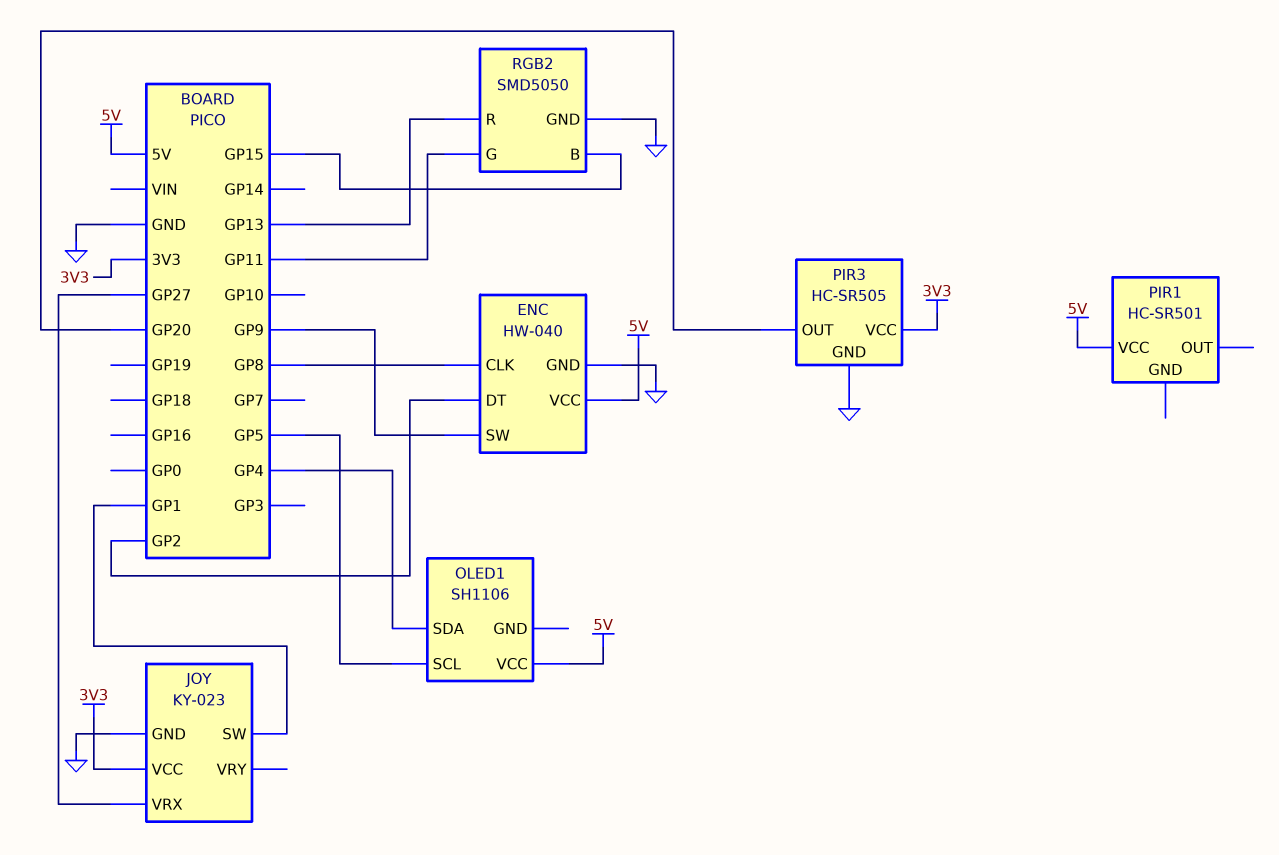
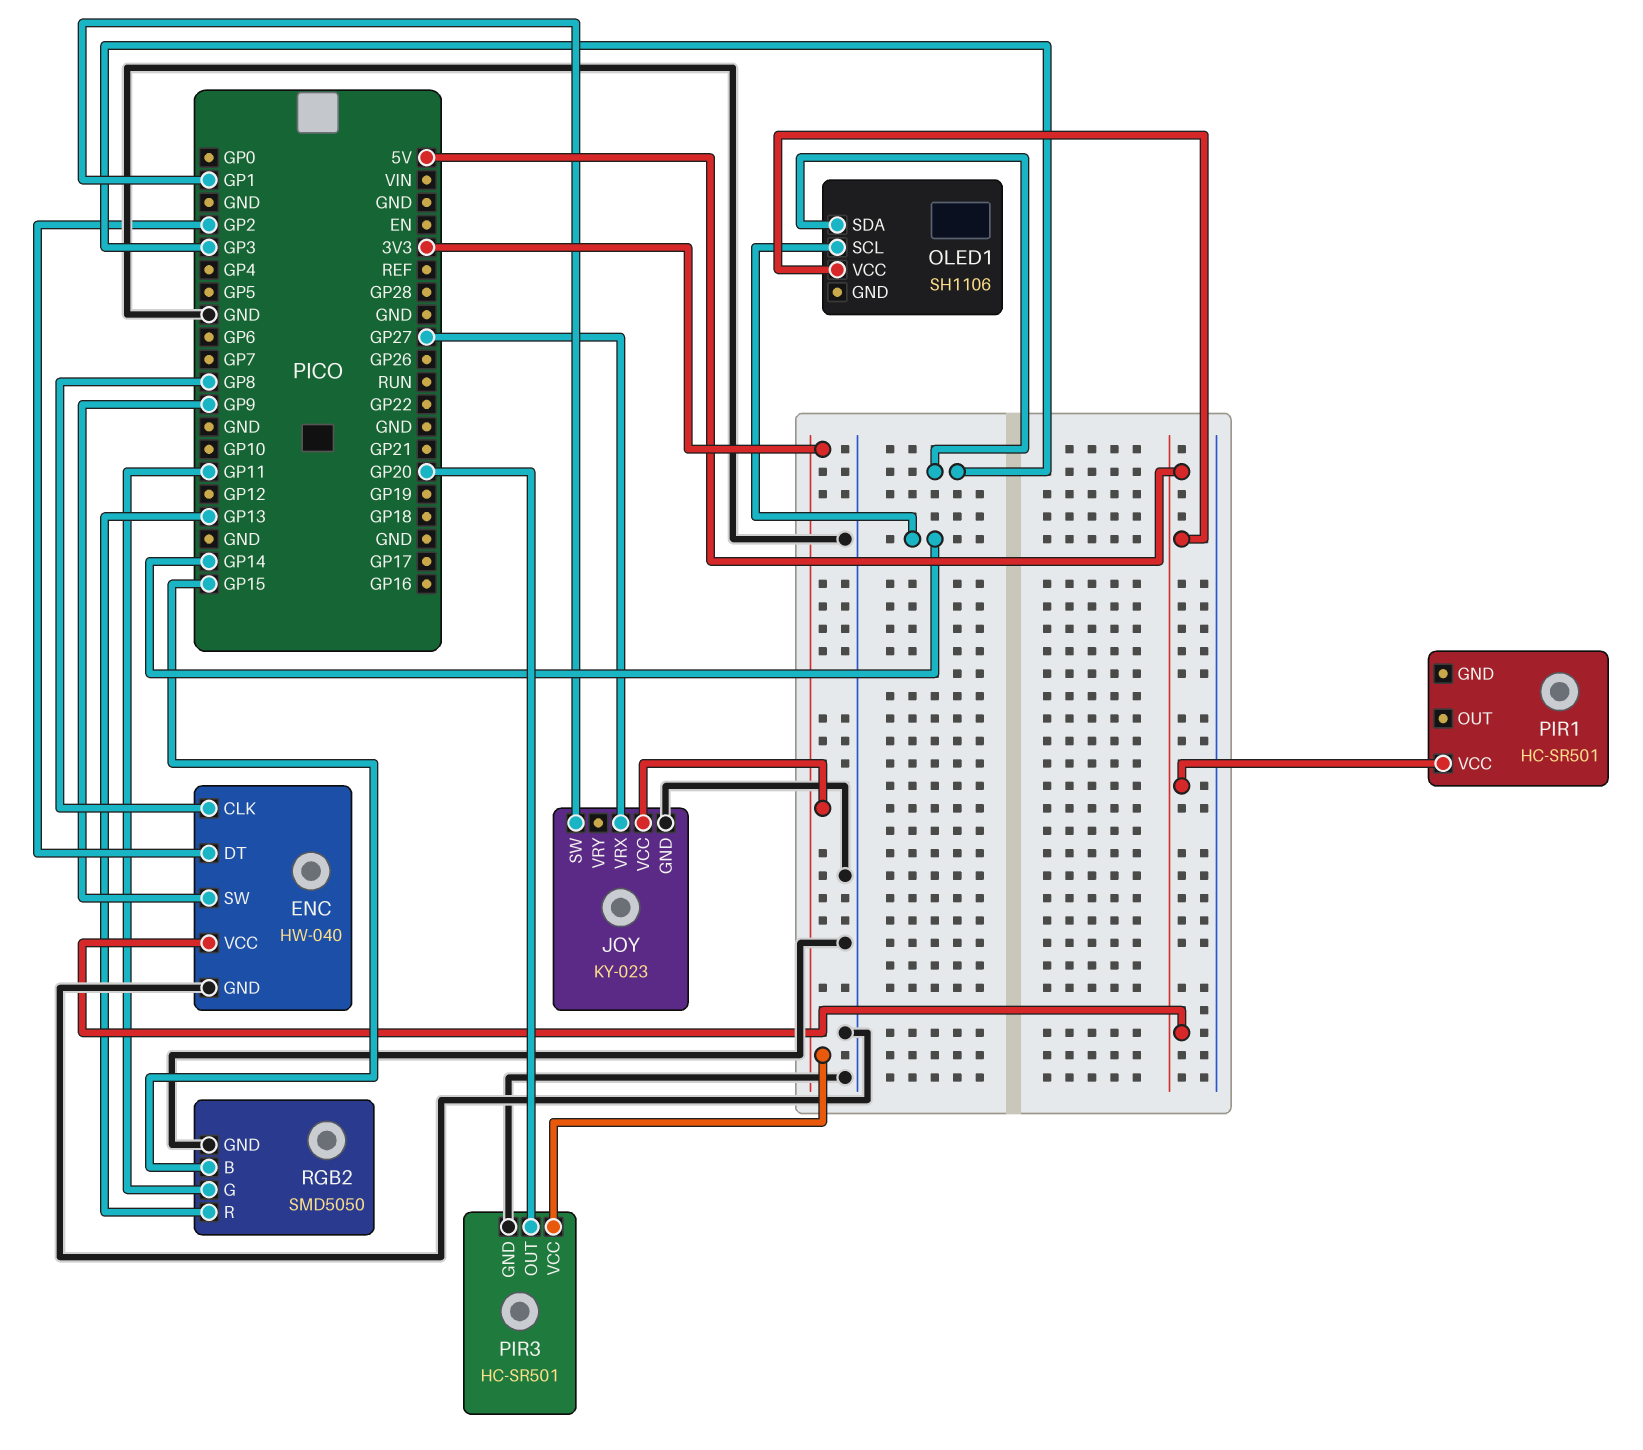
OLED1 pin SCL: GP5 -> GP14
OLED1 pin SDA: GP4 -> GP3
PIR3: HC-SR505 -> HC-SR501

